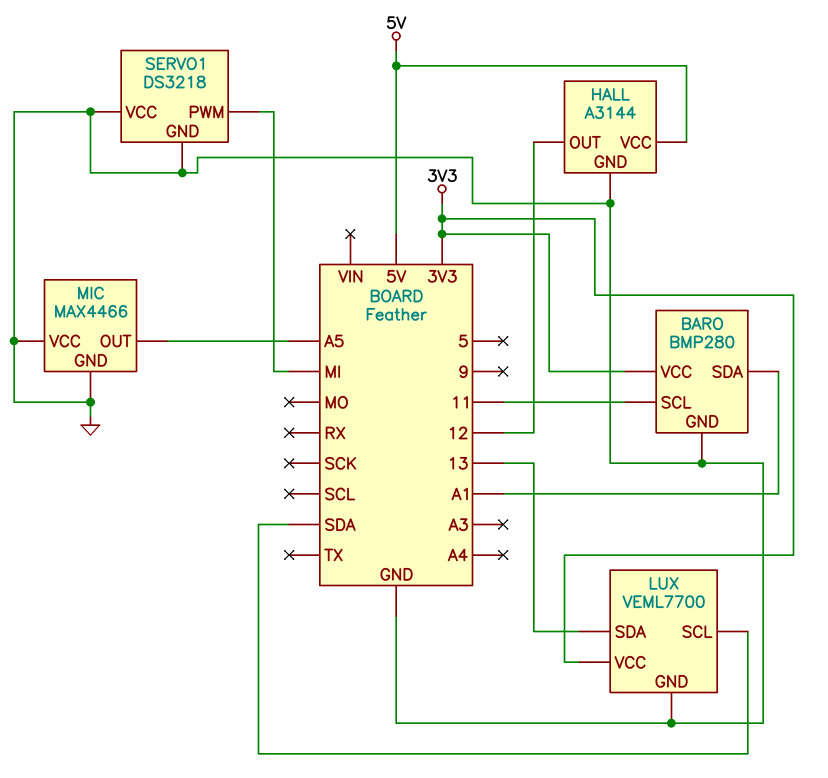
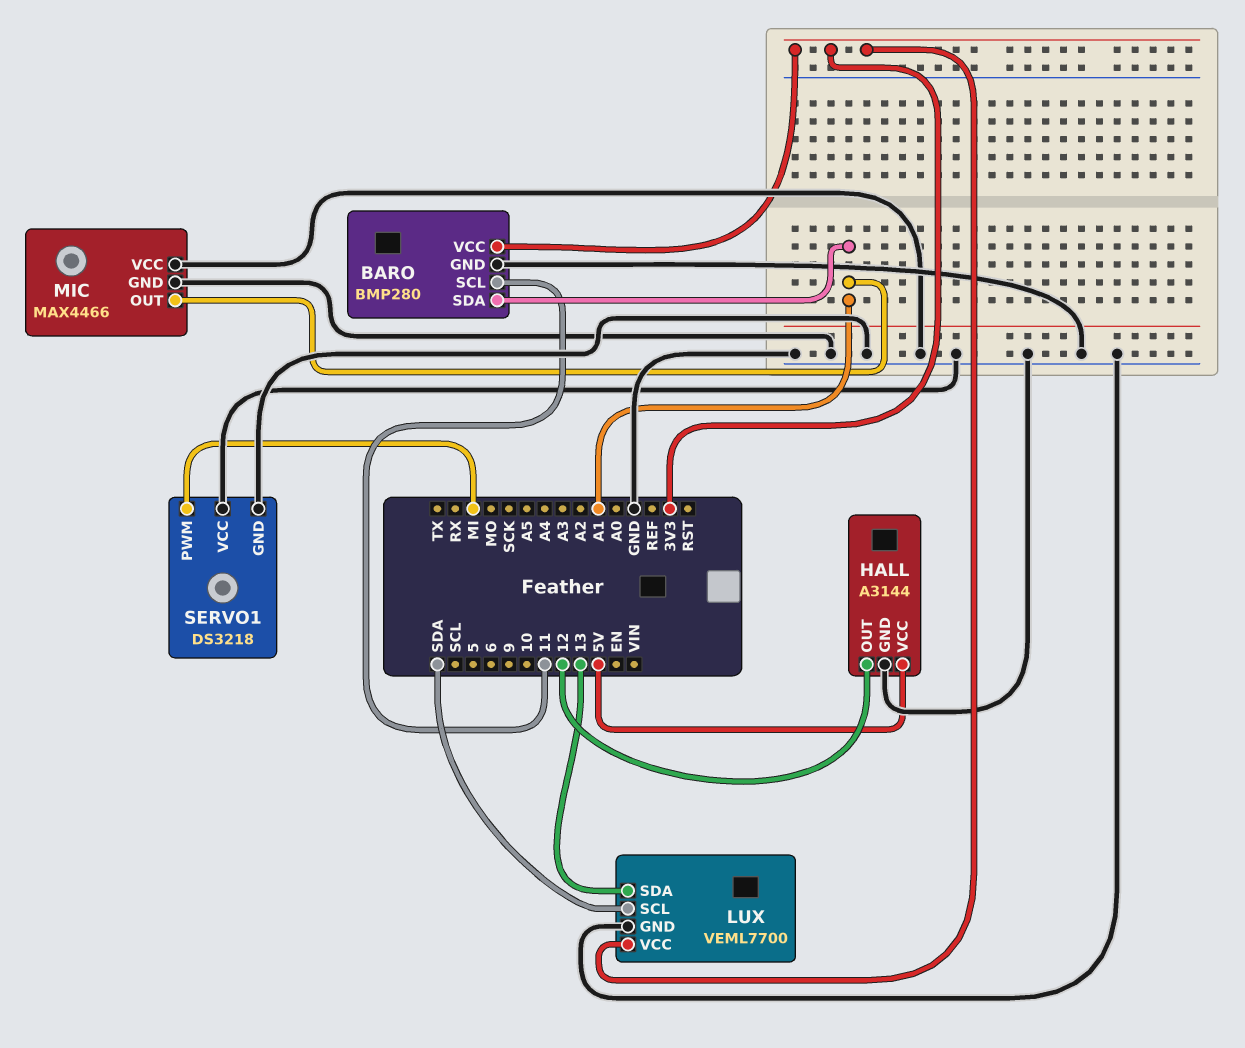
MIC pin OUT: A5 -> A1

